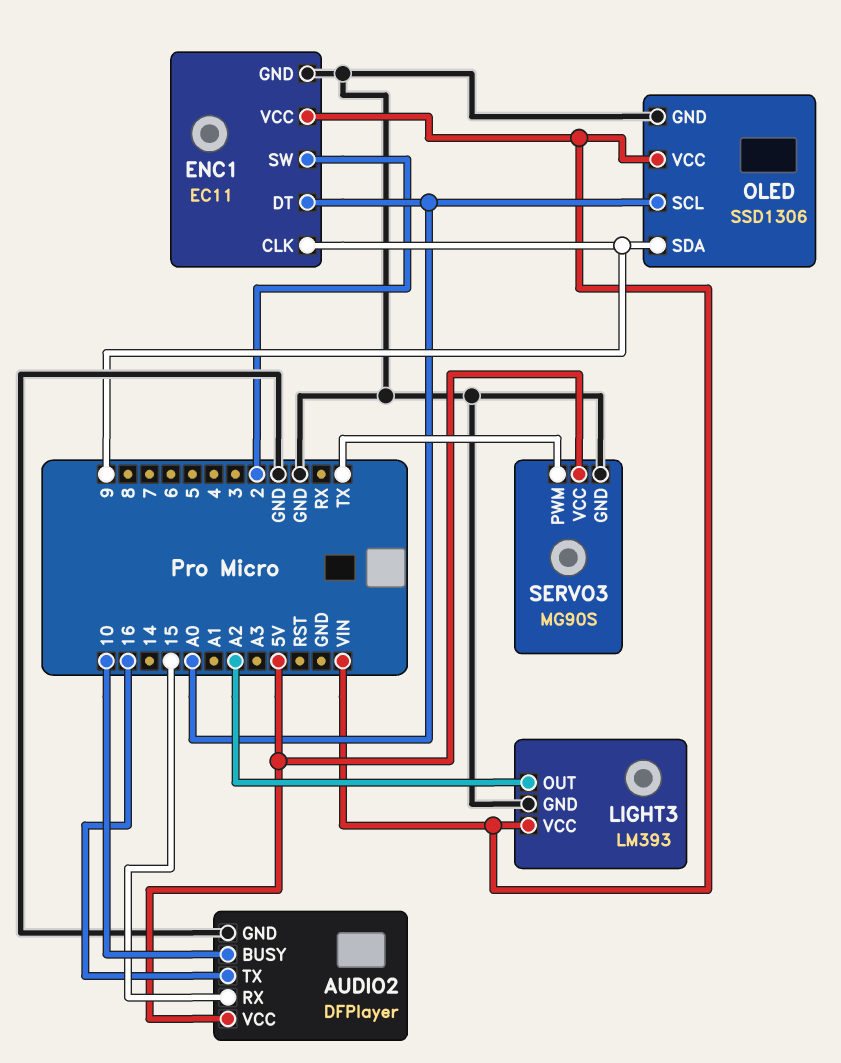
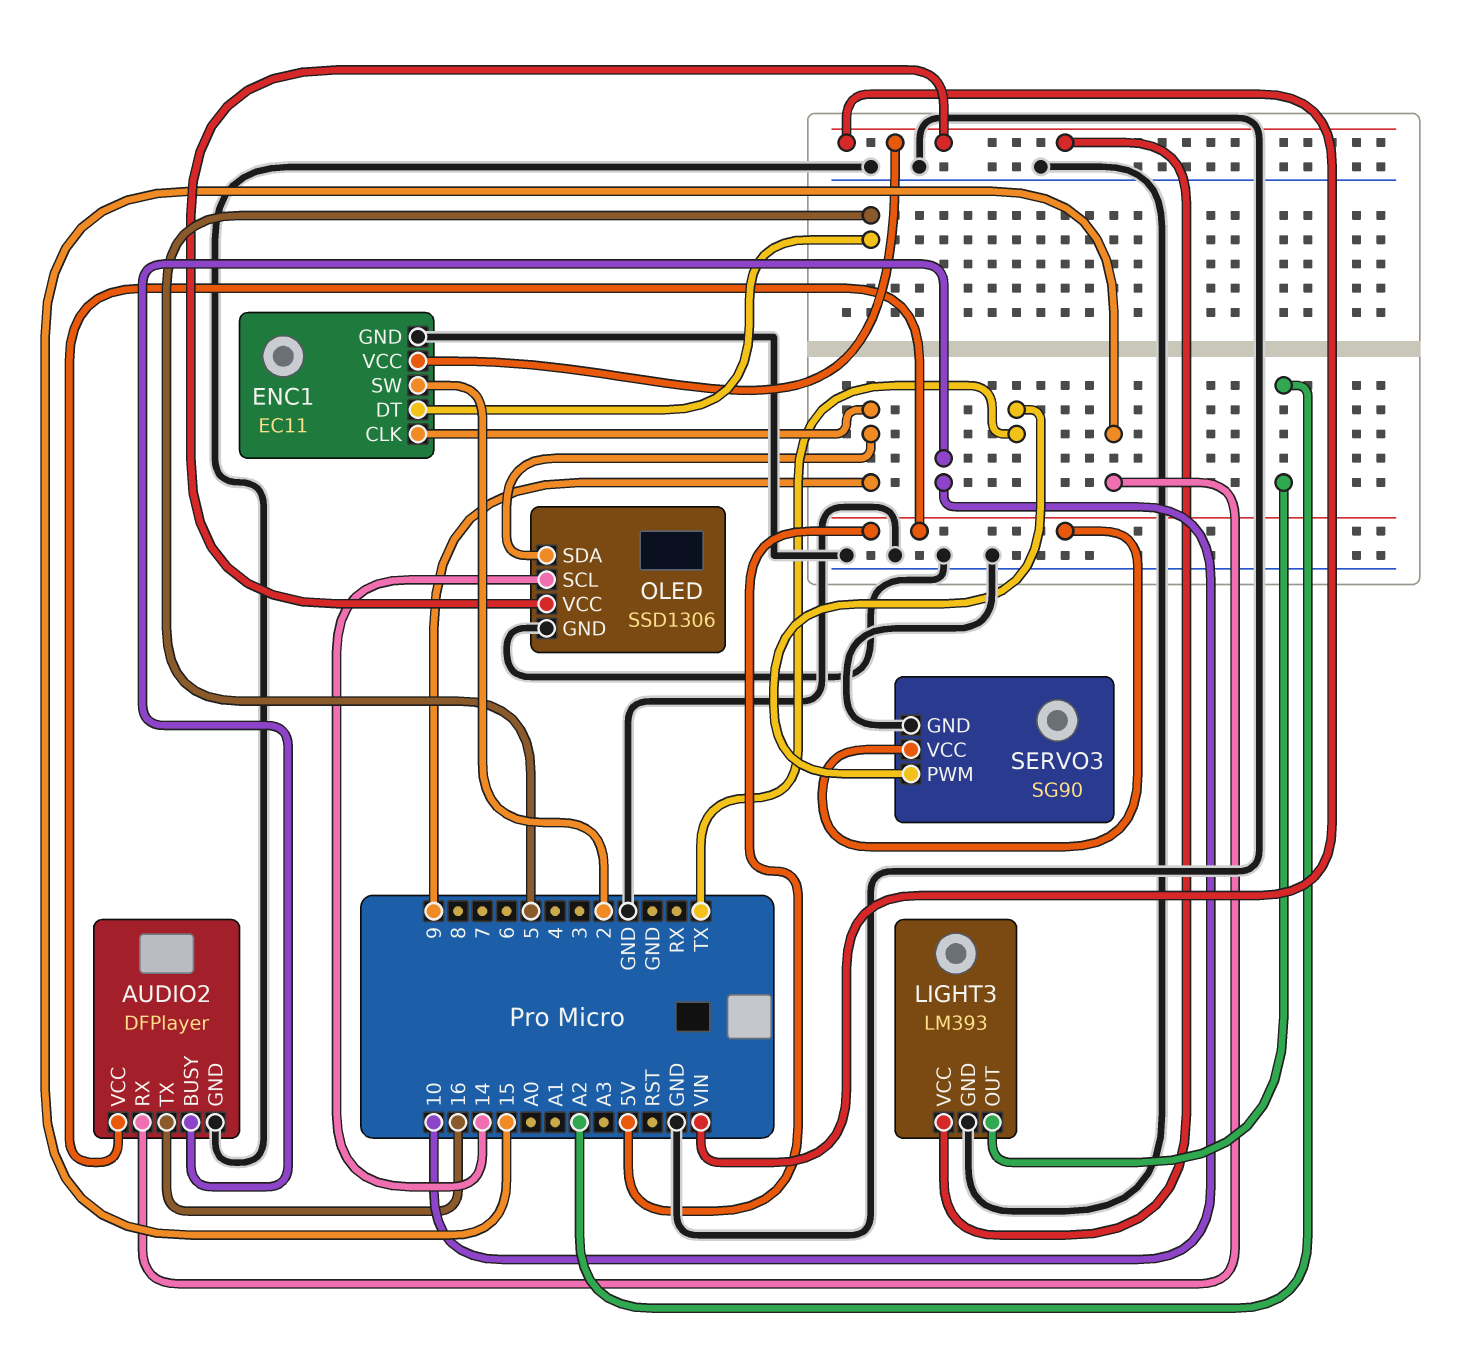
ENC1 pin DT: A0 -> 5
OLED pin SCL: A0 -> 14
SERVO3: MG90S -> SG90

